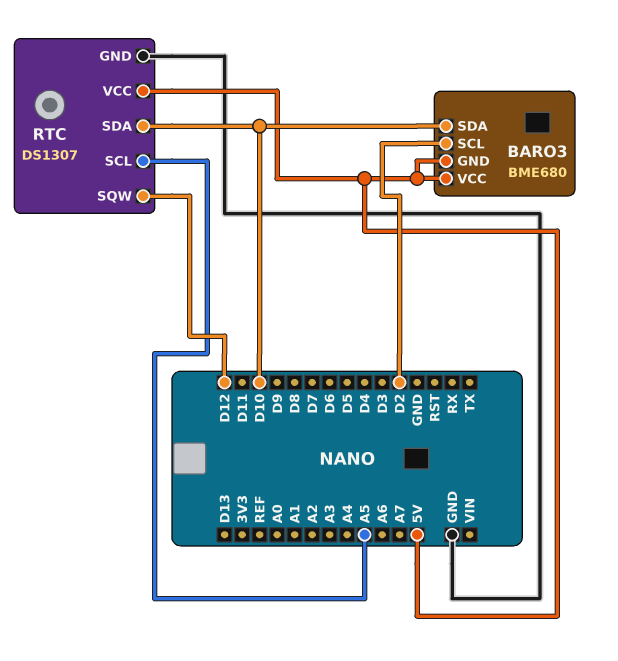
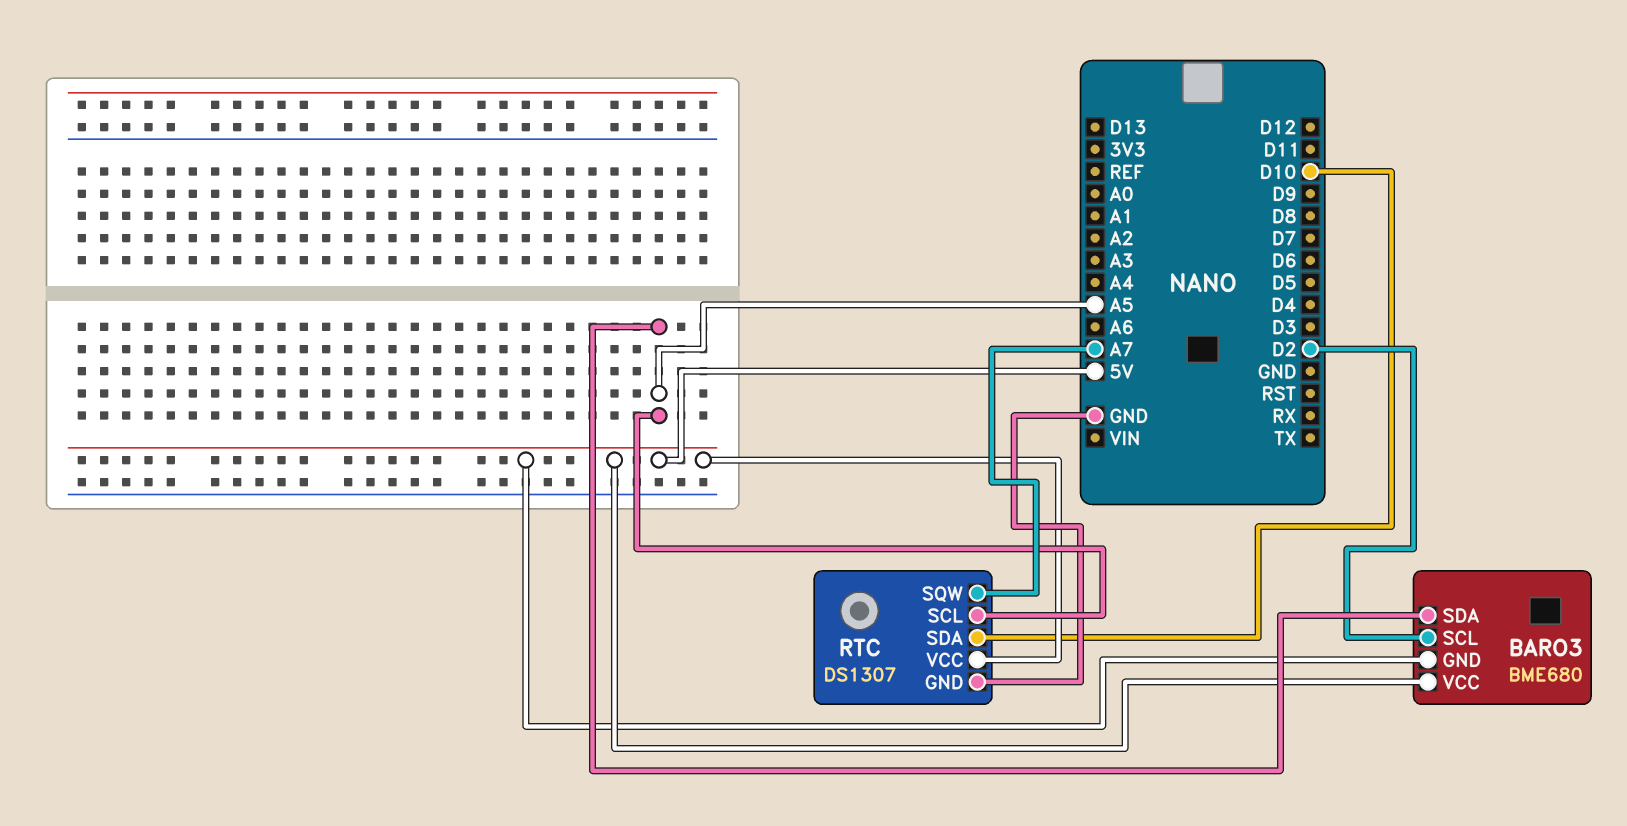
BARO3 pin SDA: D10 -> A5
RTC pin SQW: D12 -> A7

